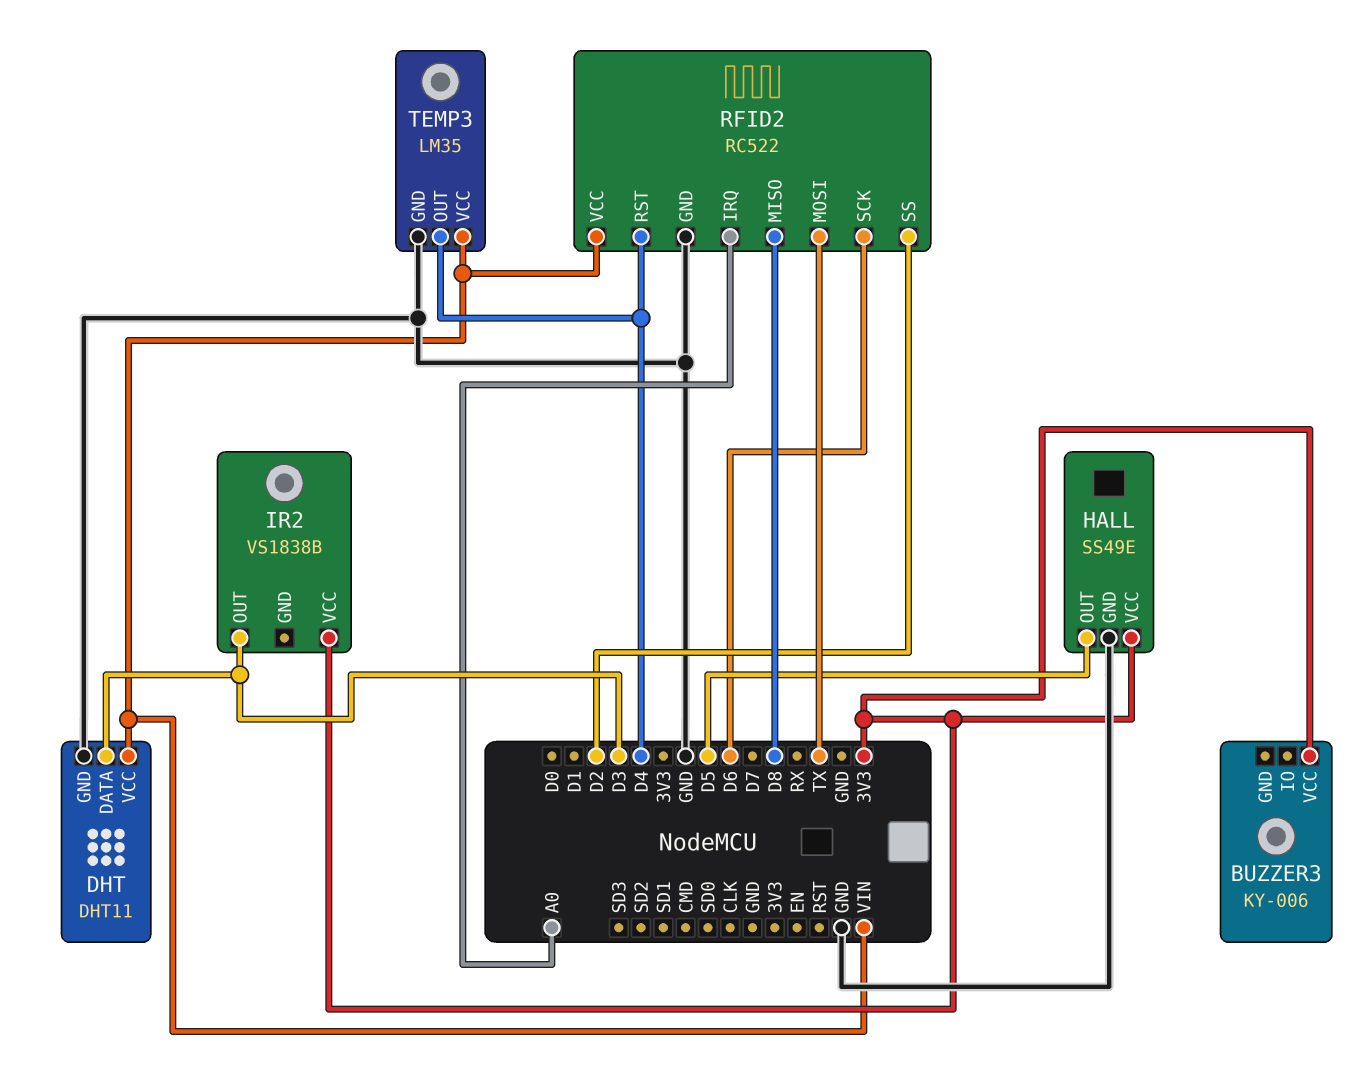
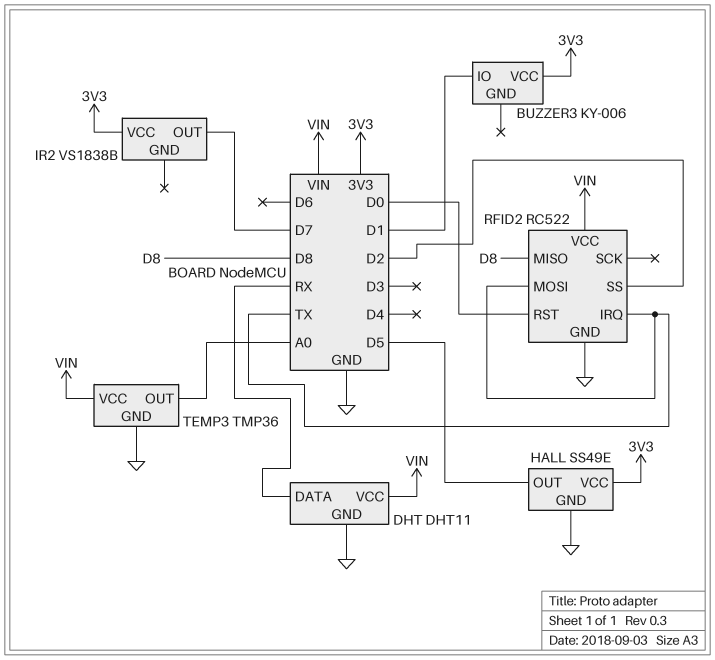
BUZZER3 pin IO: none -> D1
DHT pin DATA: D3 -> RX
IR2 pin OUT: D3 -> D7
RFID2 pin IRQ: A0 -> TX
RFID2 pin RST: D4 -> D0
RFID2 pin SCK: D6 -> none
TEMP3: LM35 -> TMP36
TEMP3 pin OUT: D4 -> A0

